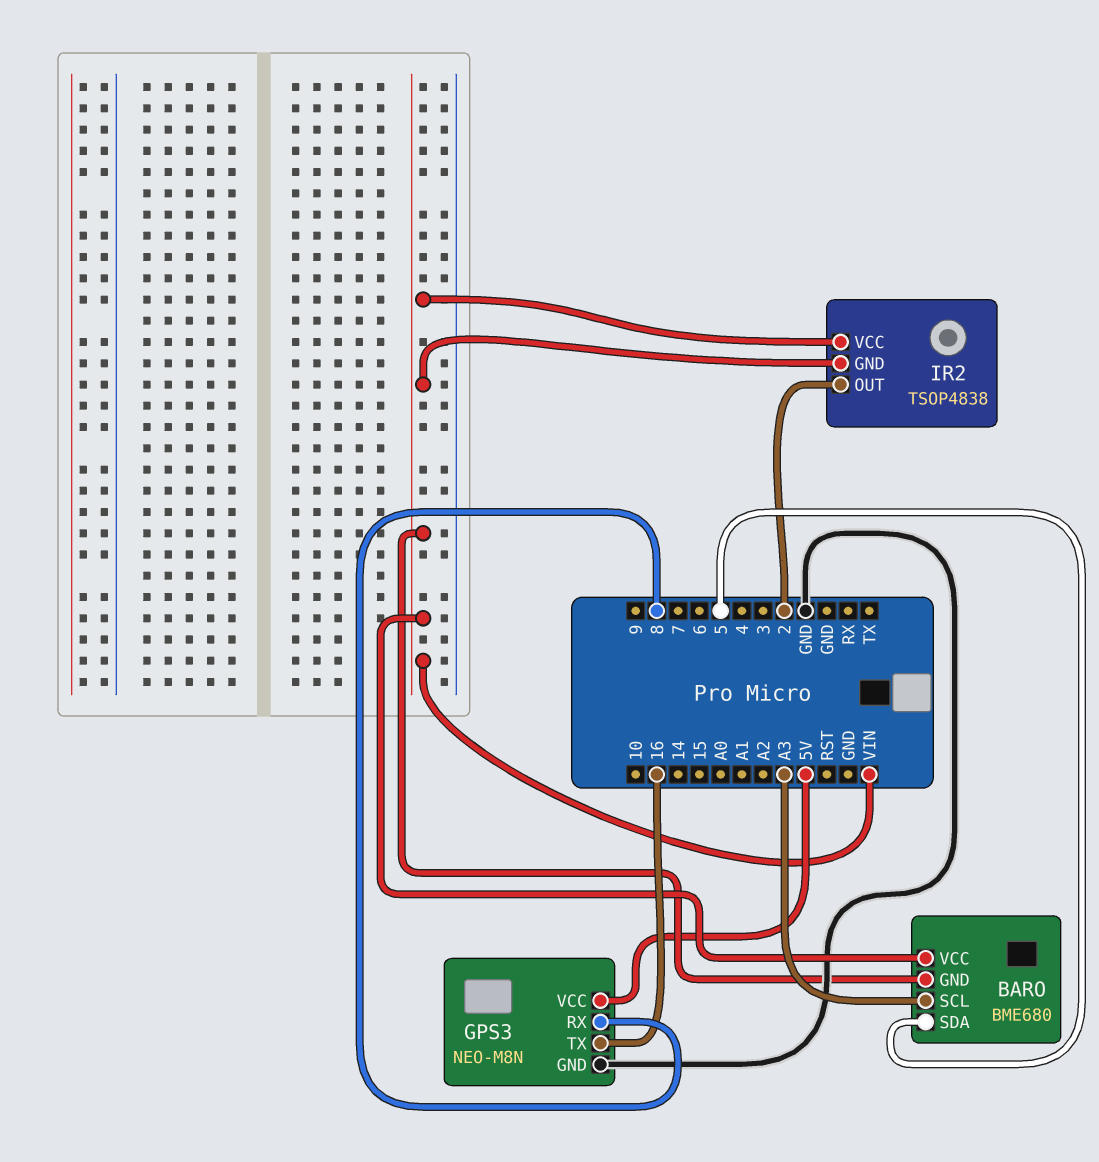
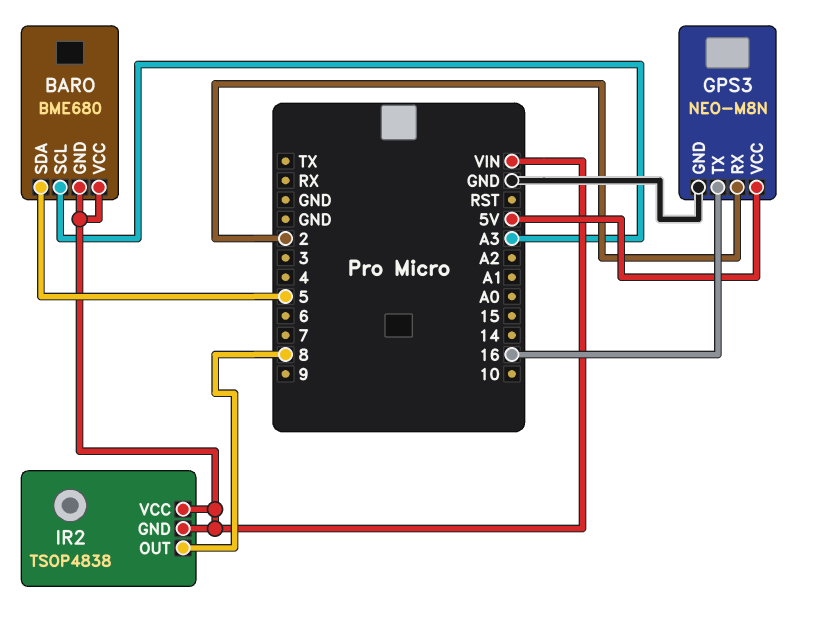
GPS3 pin RX: 8 -> 2
IR2 pin OUT: 2 -> 8

